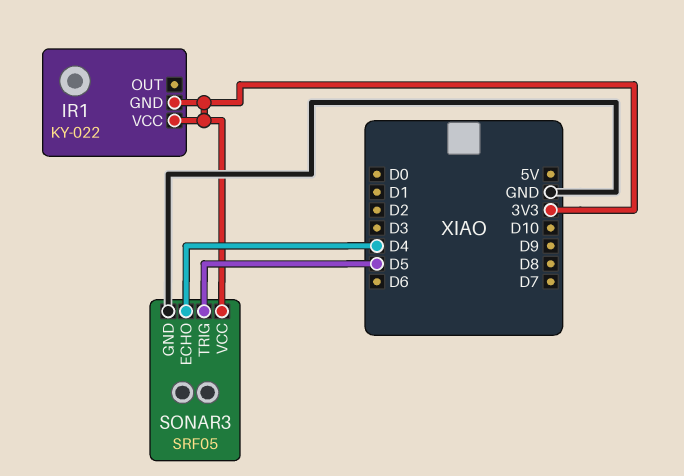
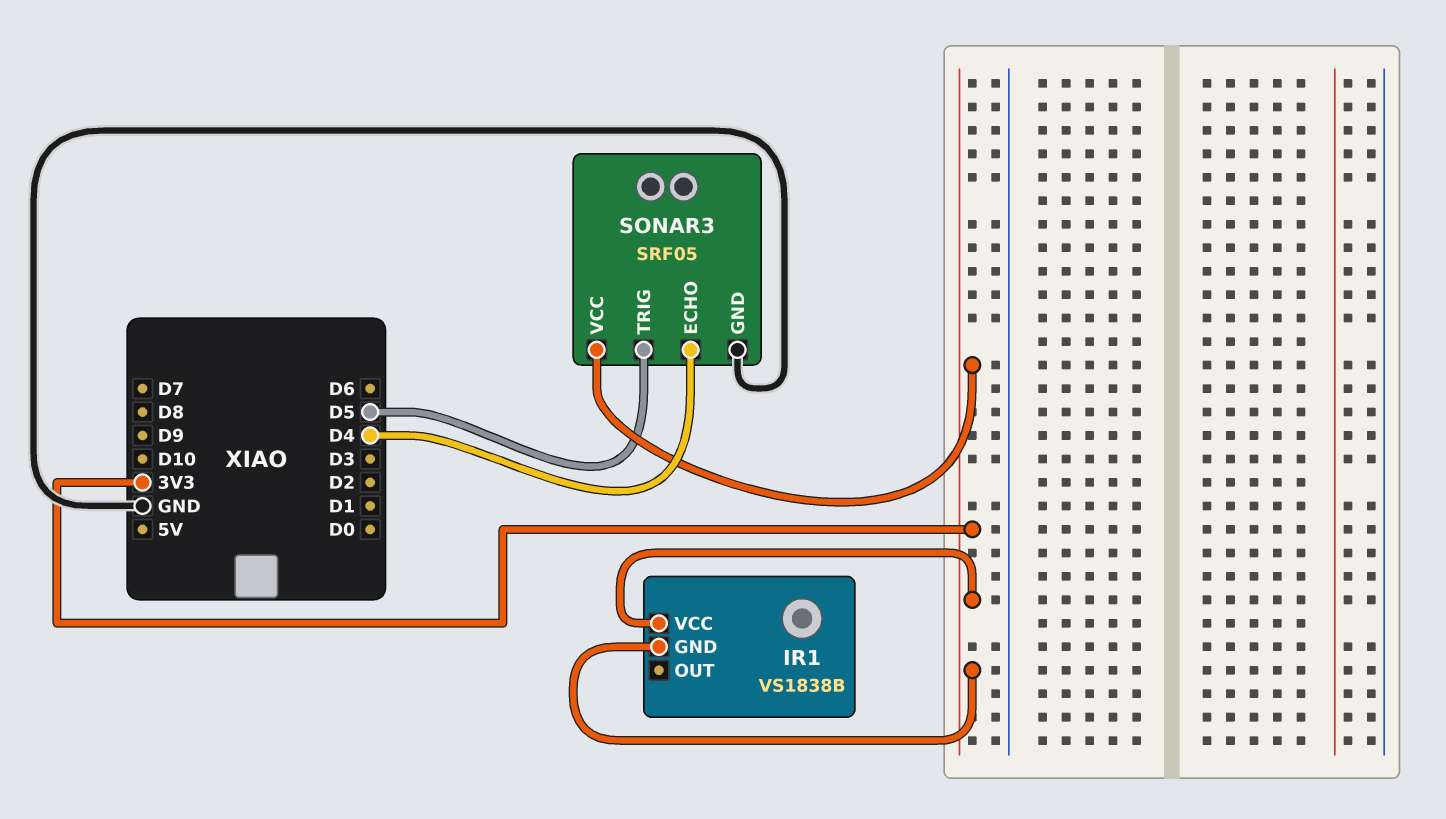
IR1: KY-022 -> VS1838B

